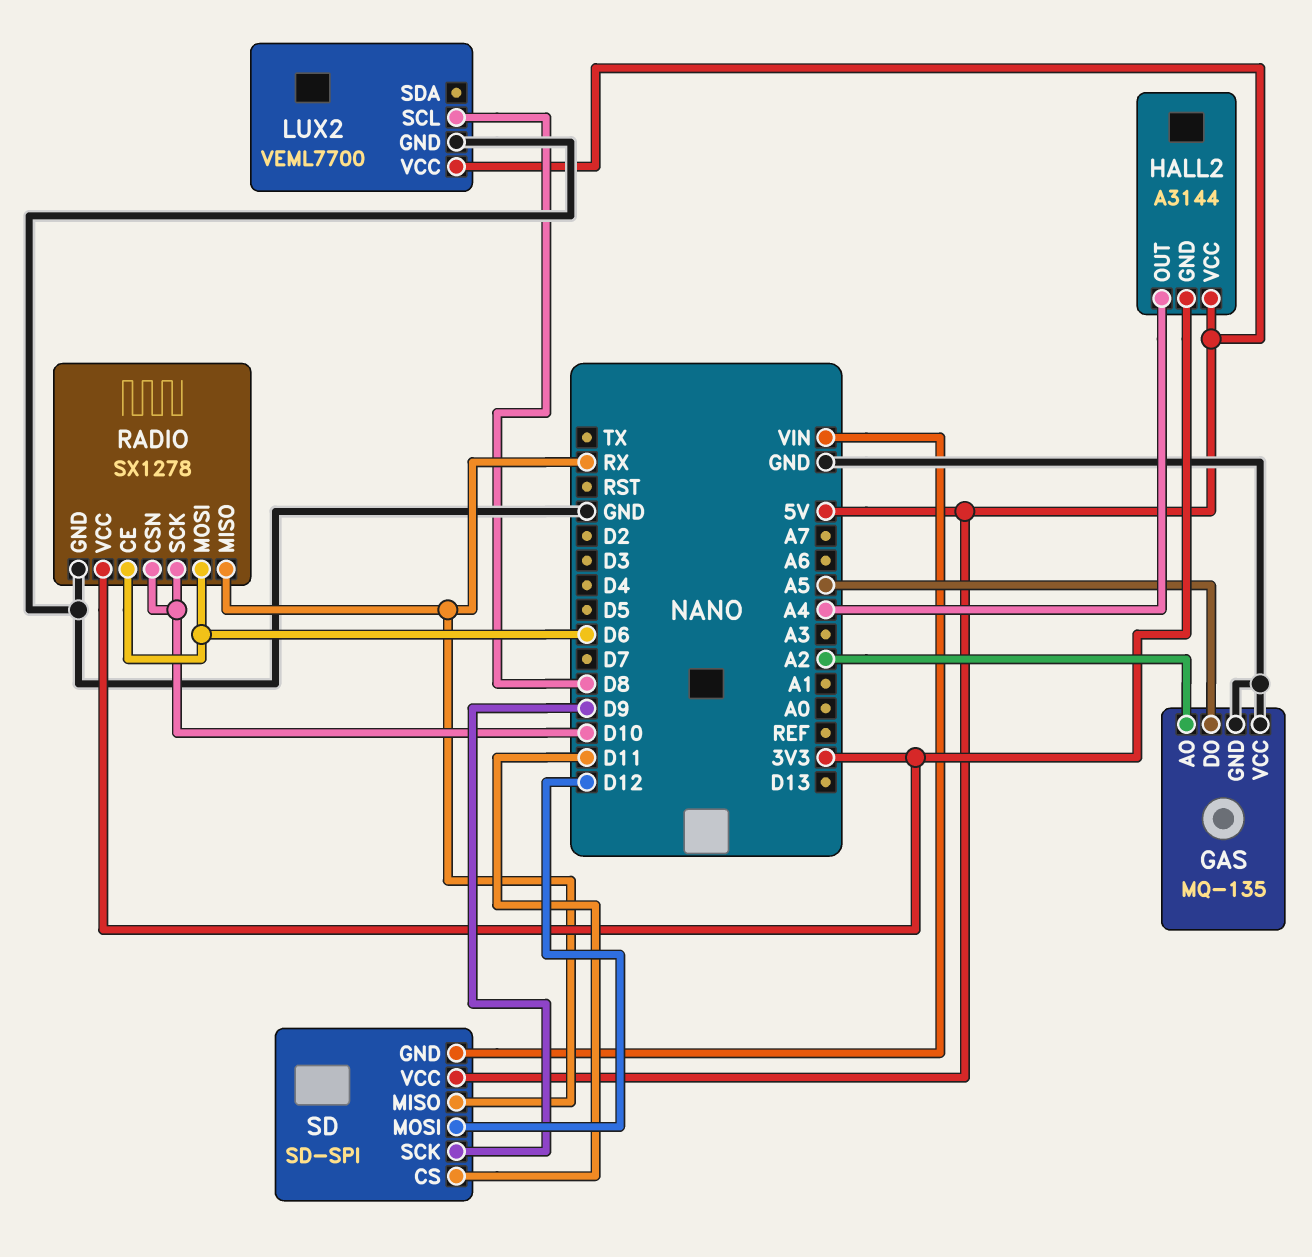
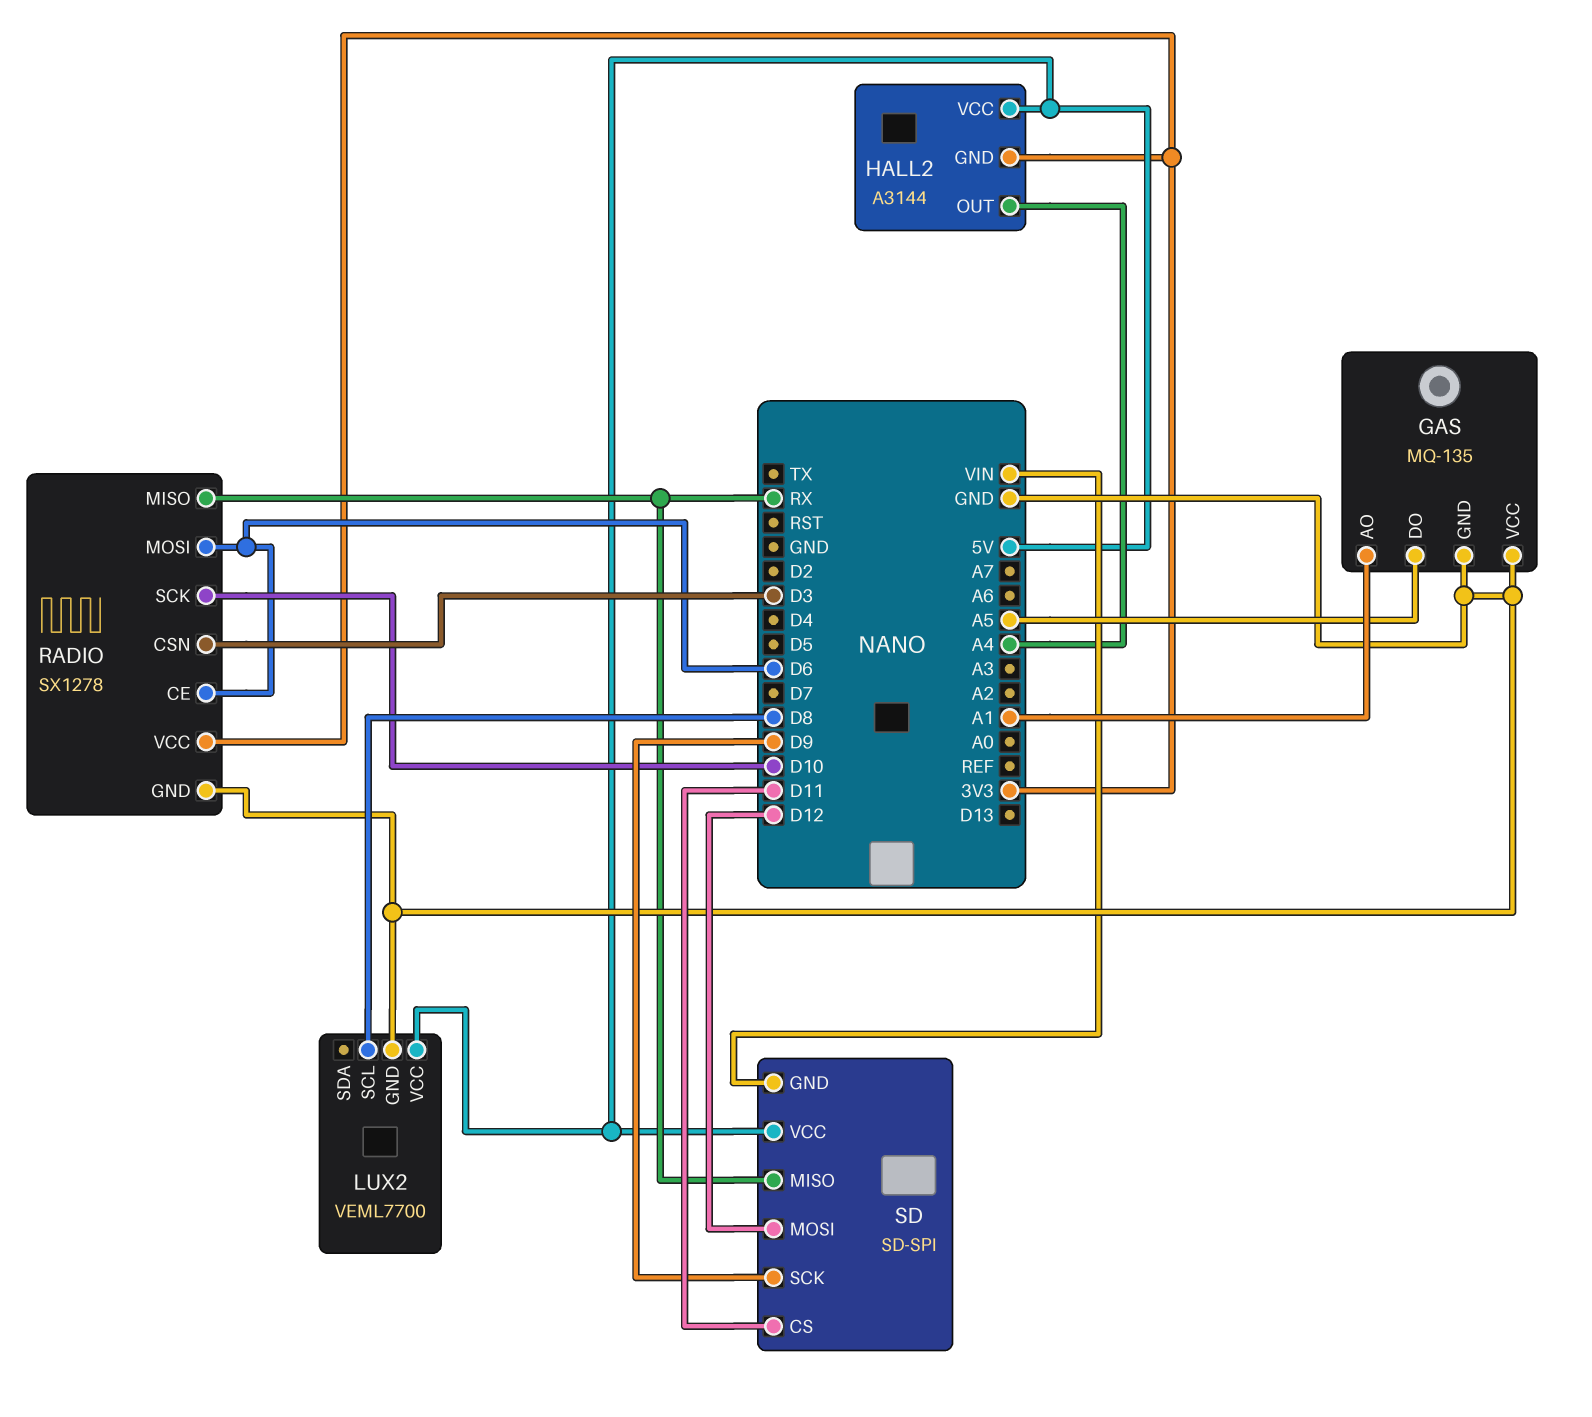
GAS pin AO: A2 -> A1
RADIO pin CSN: D10 -> D3

